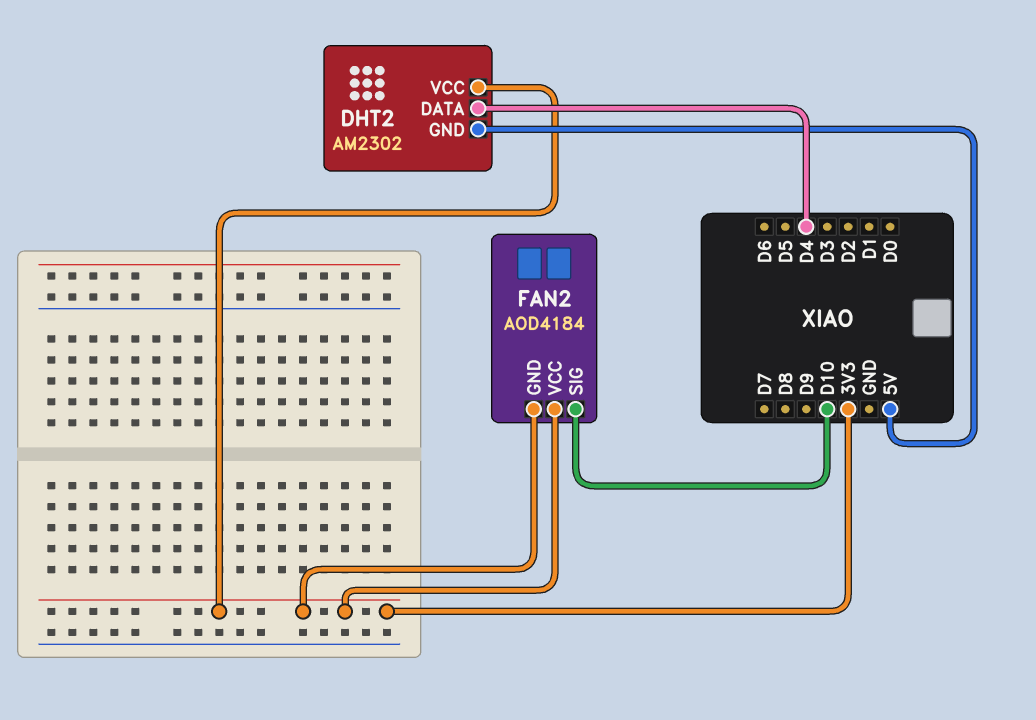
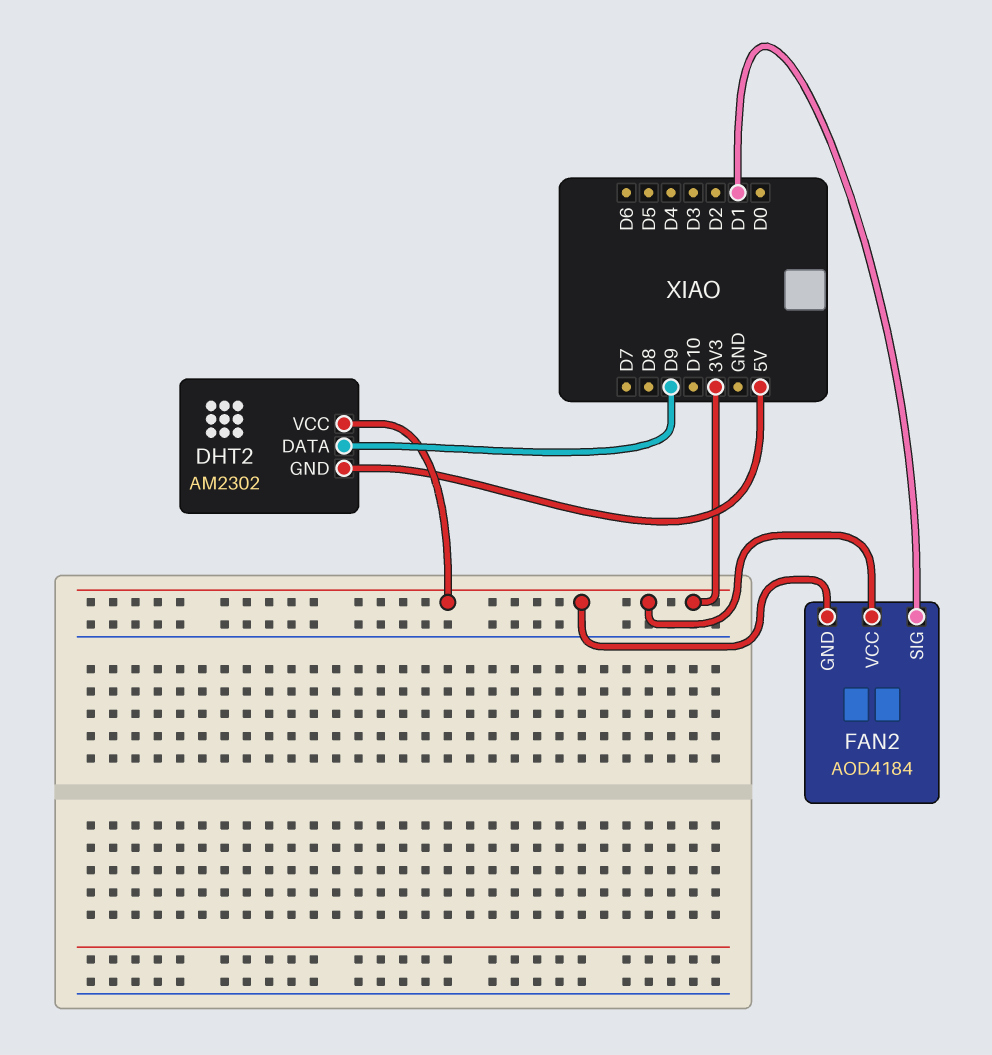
DHT2 pin DATA: D4 -> D9
FAN2 pin SIG: D10 -> D1

